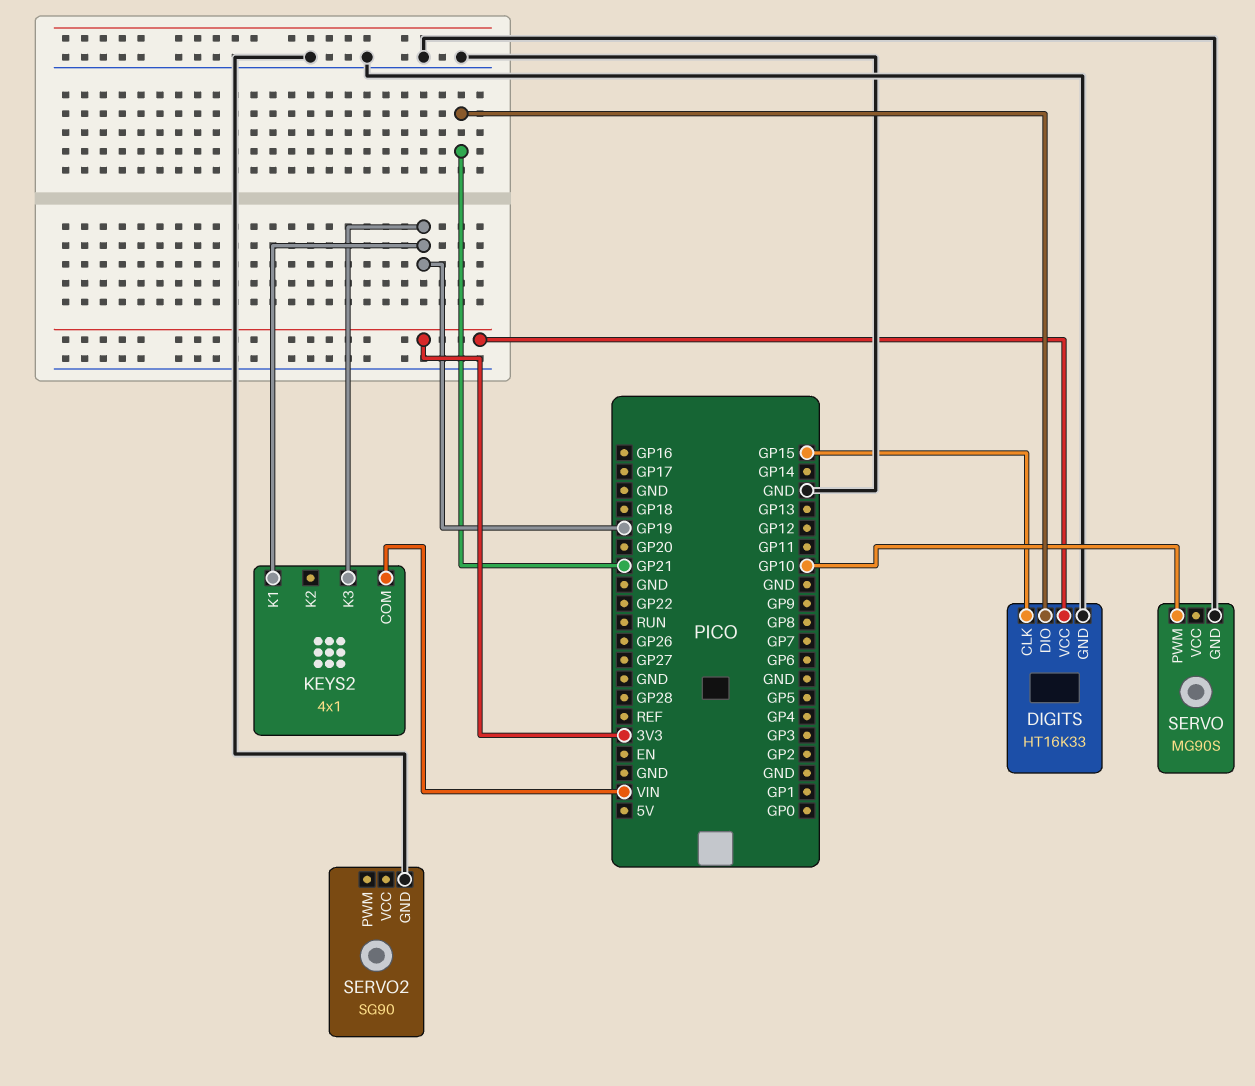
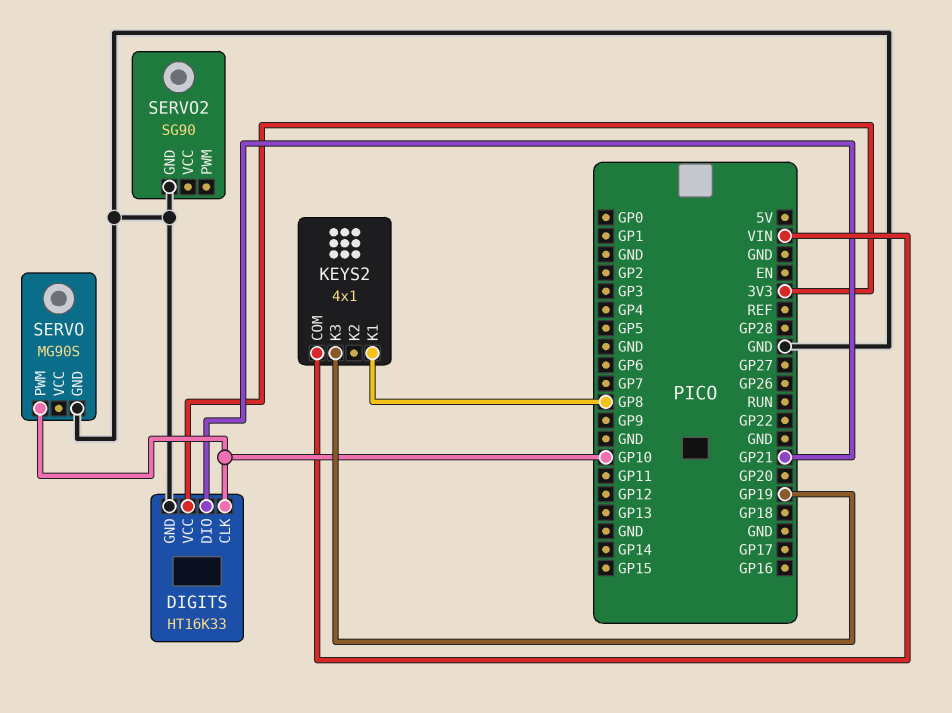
DIGITS pin CLK: GP15 -> GP10
KEYS2 pin K1: GP19 -> GP8

